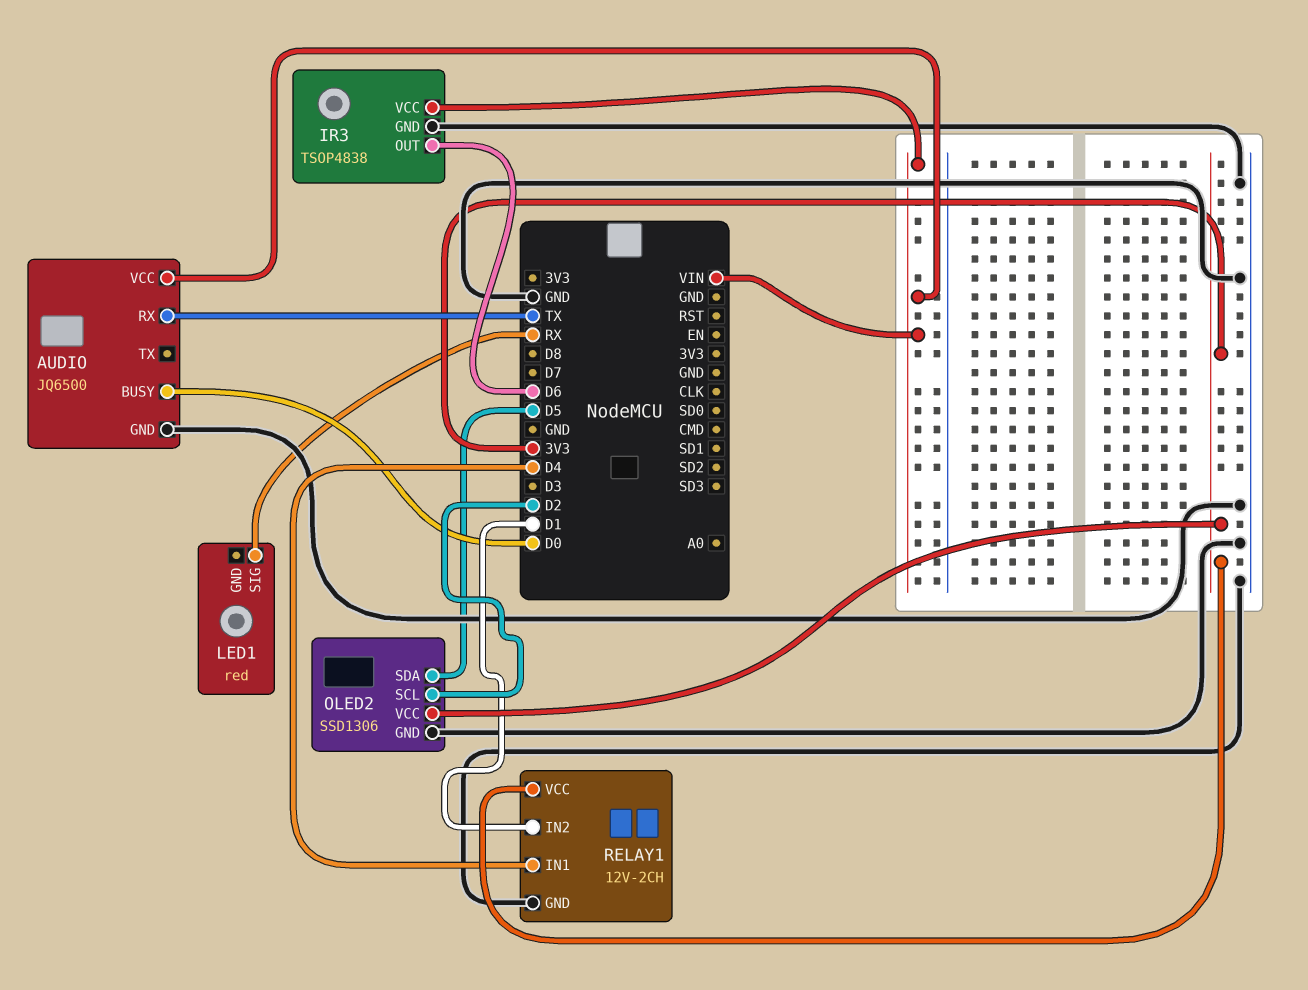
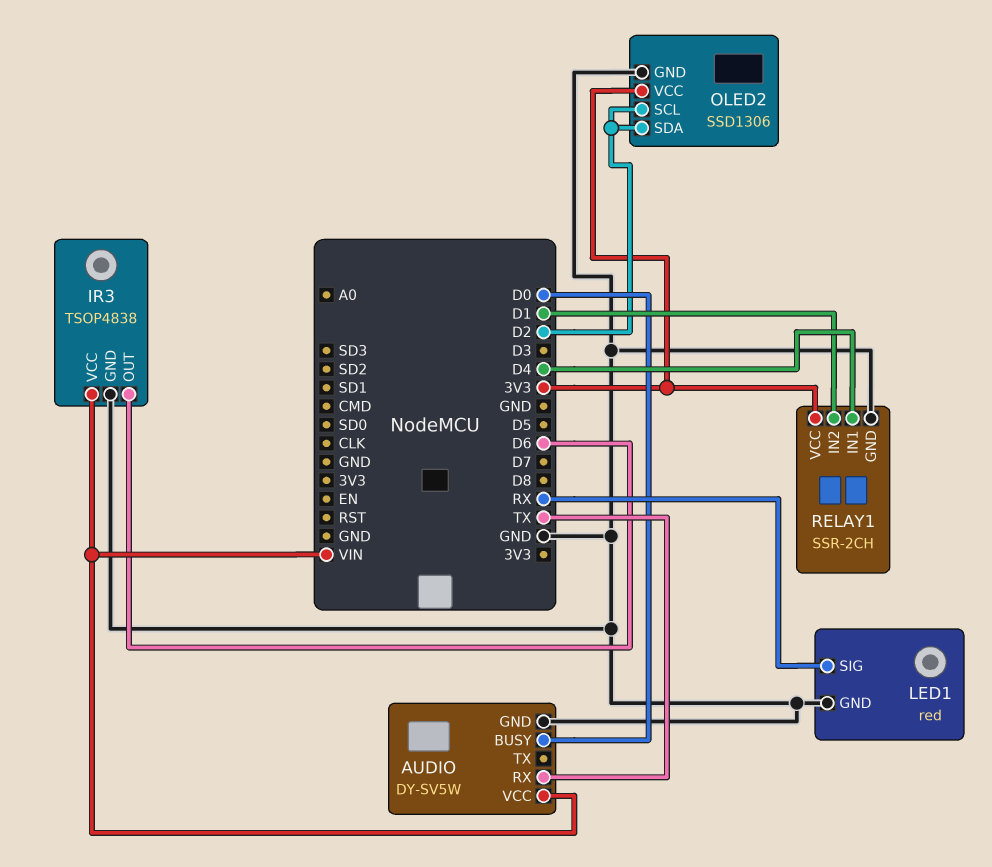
AUDIO: JQ6500 -> DY-SV5W
LED1 pin GND: none -> GND
OLED2 pin SDA: D5 -> D2
RELAY1: 12V-2CH -> SSR-2CH

